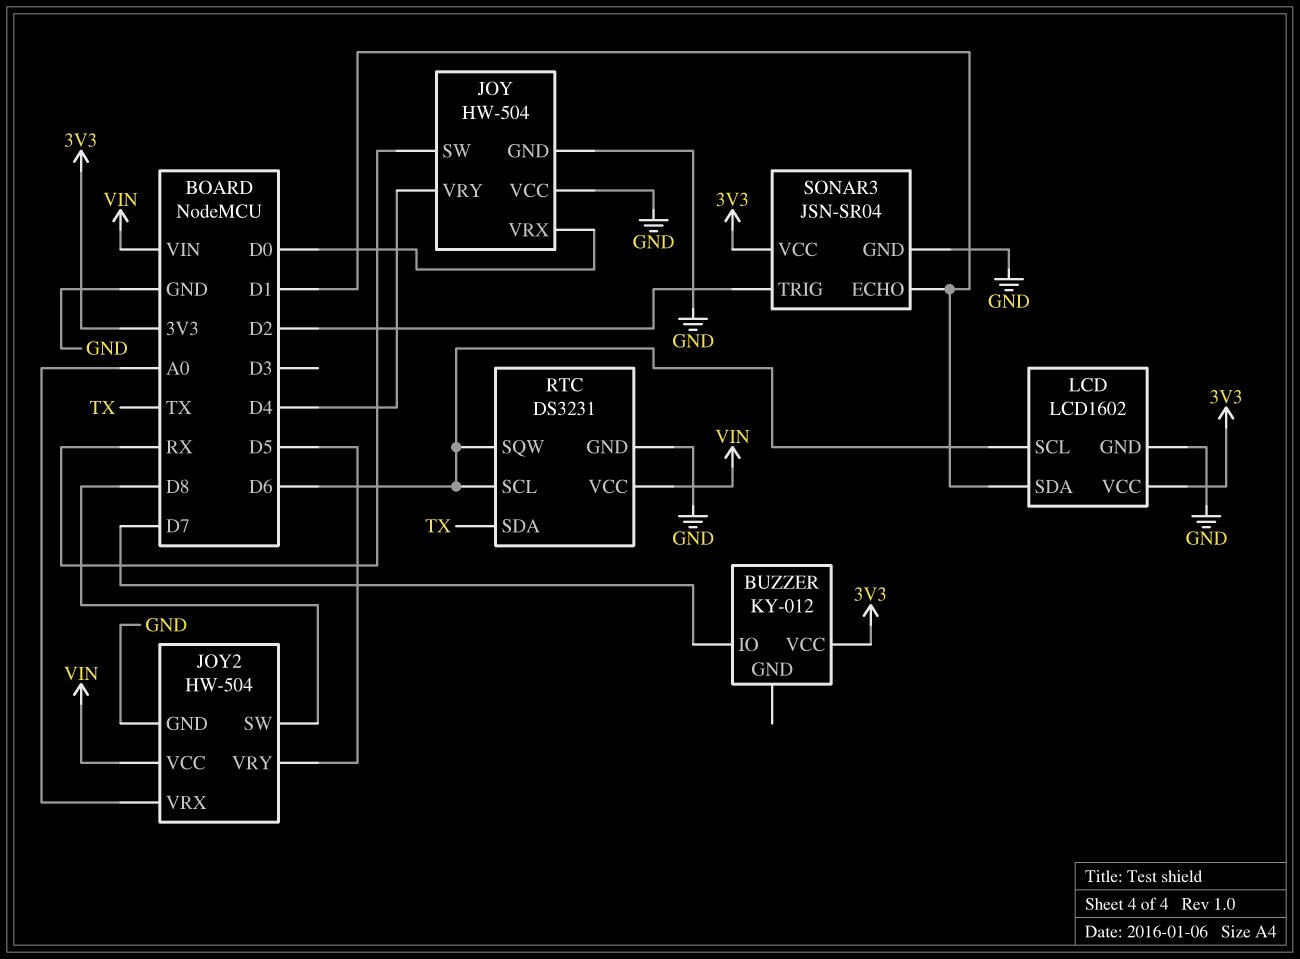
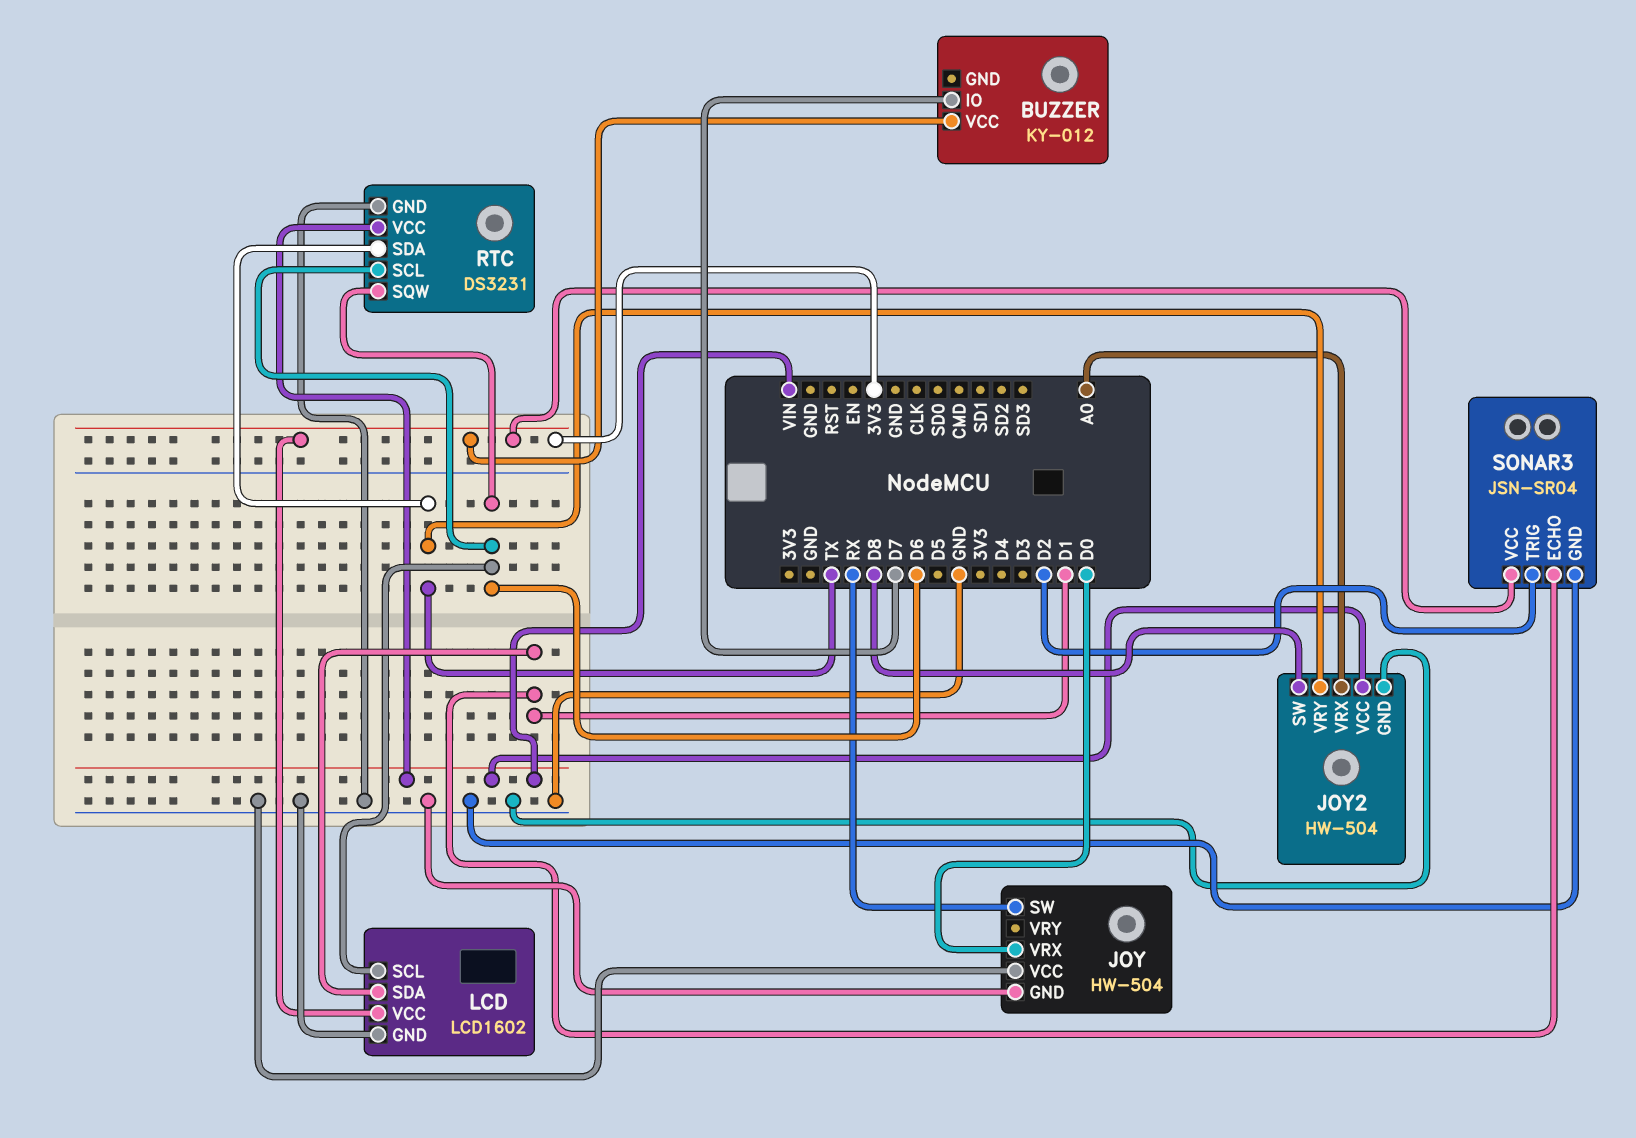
JOY pin VRY: D4 -> none
JOY2 pin VRY: D5 -> TX

